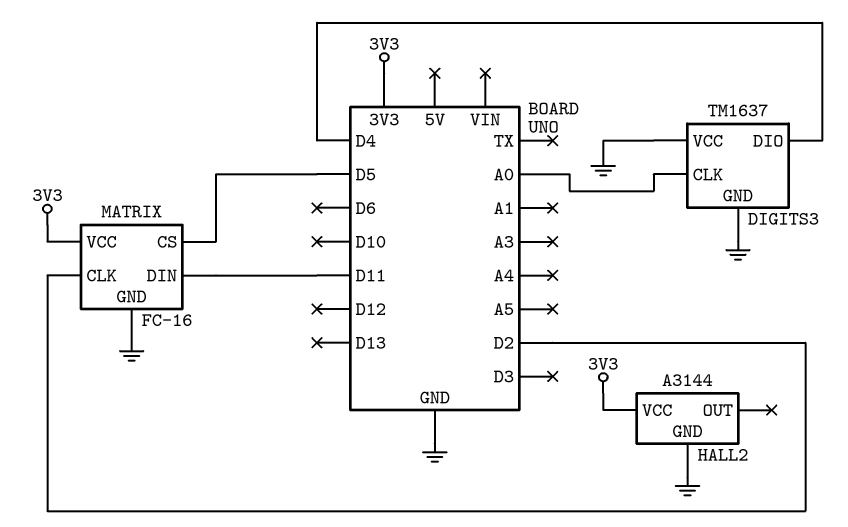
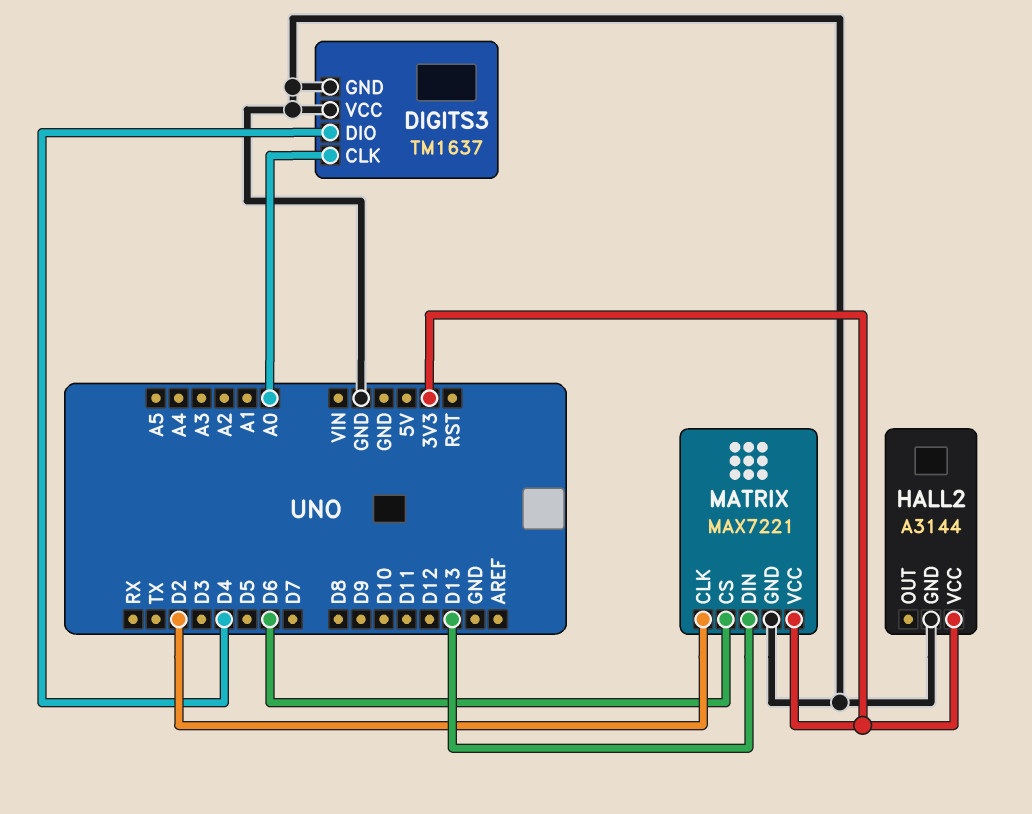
MATRIX: FC-16 -> MAX7221
MATRIX pin CS: D5 -> D6
MATRIX pin DIN: D11 -> D13

